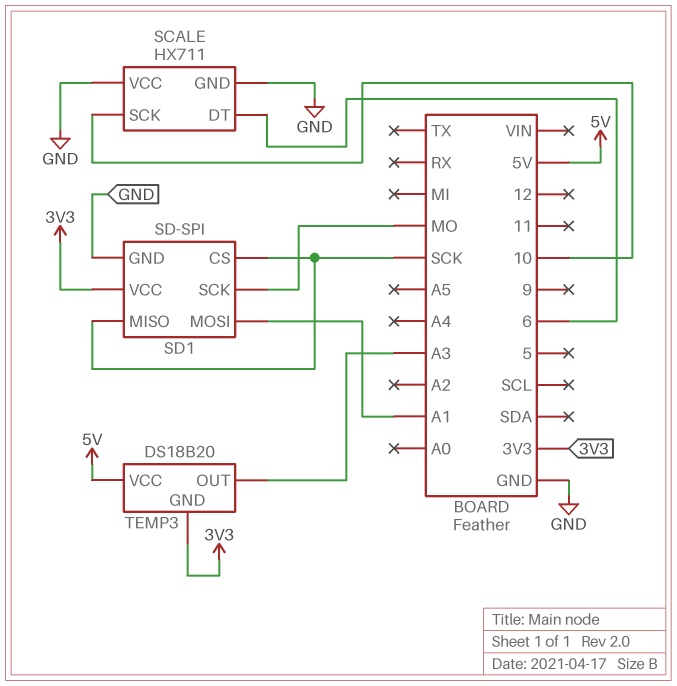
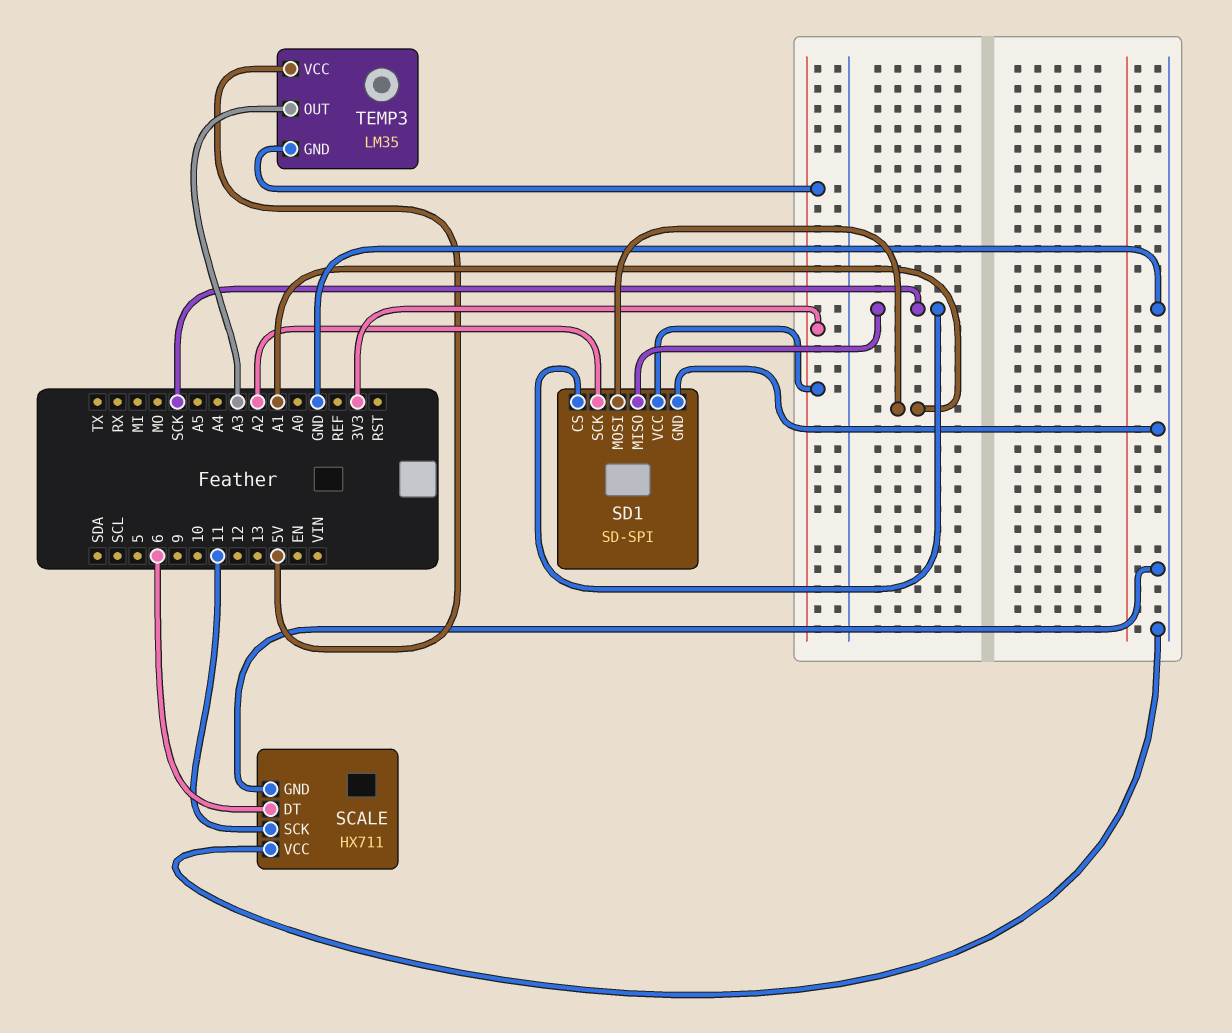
SCALE pin SCK: 10 -> 11
SD1 pin SCK: MO -> A2
TEMP3: DS18B20 -> LM35

